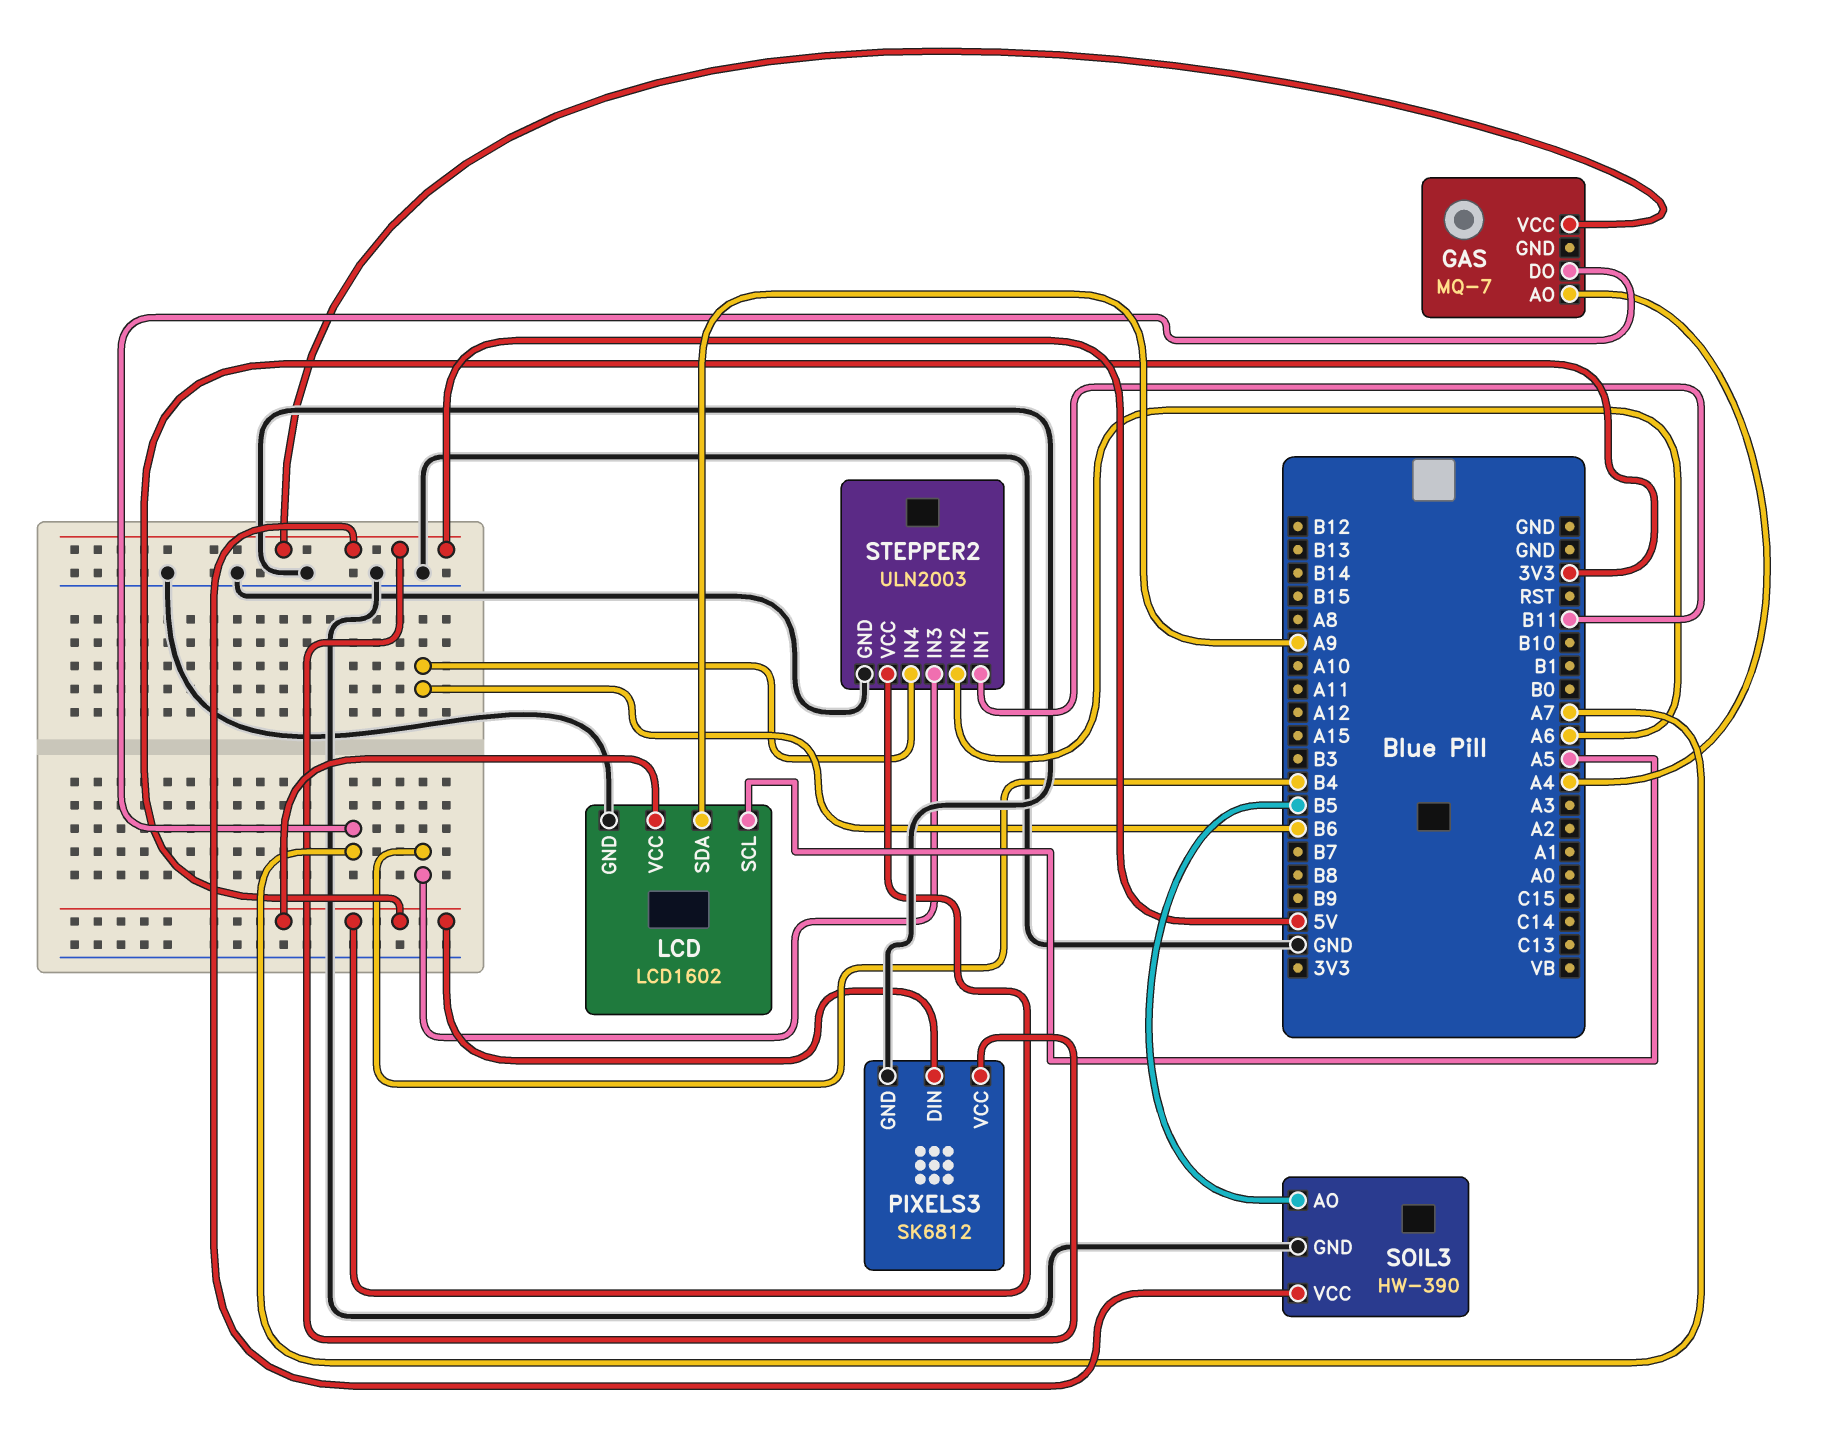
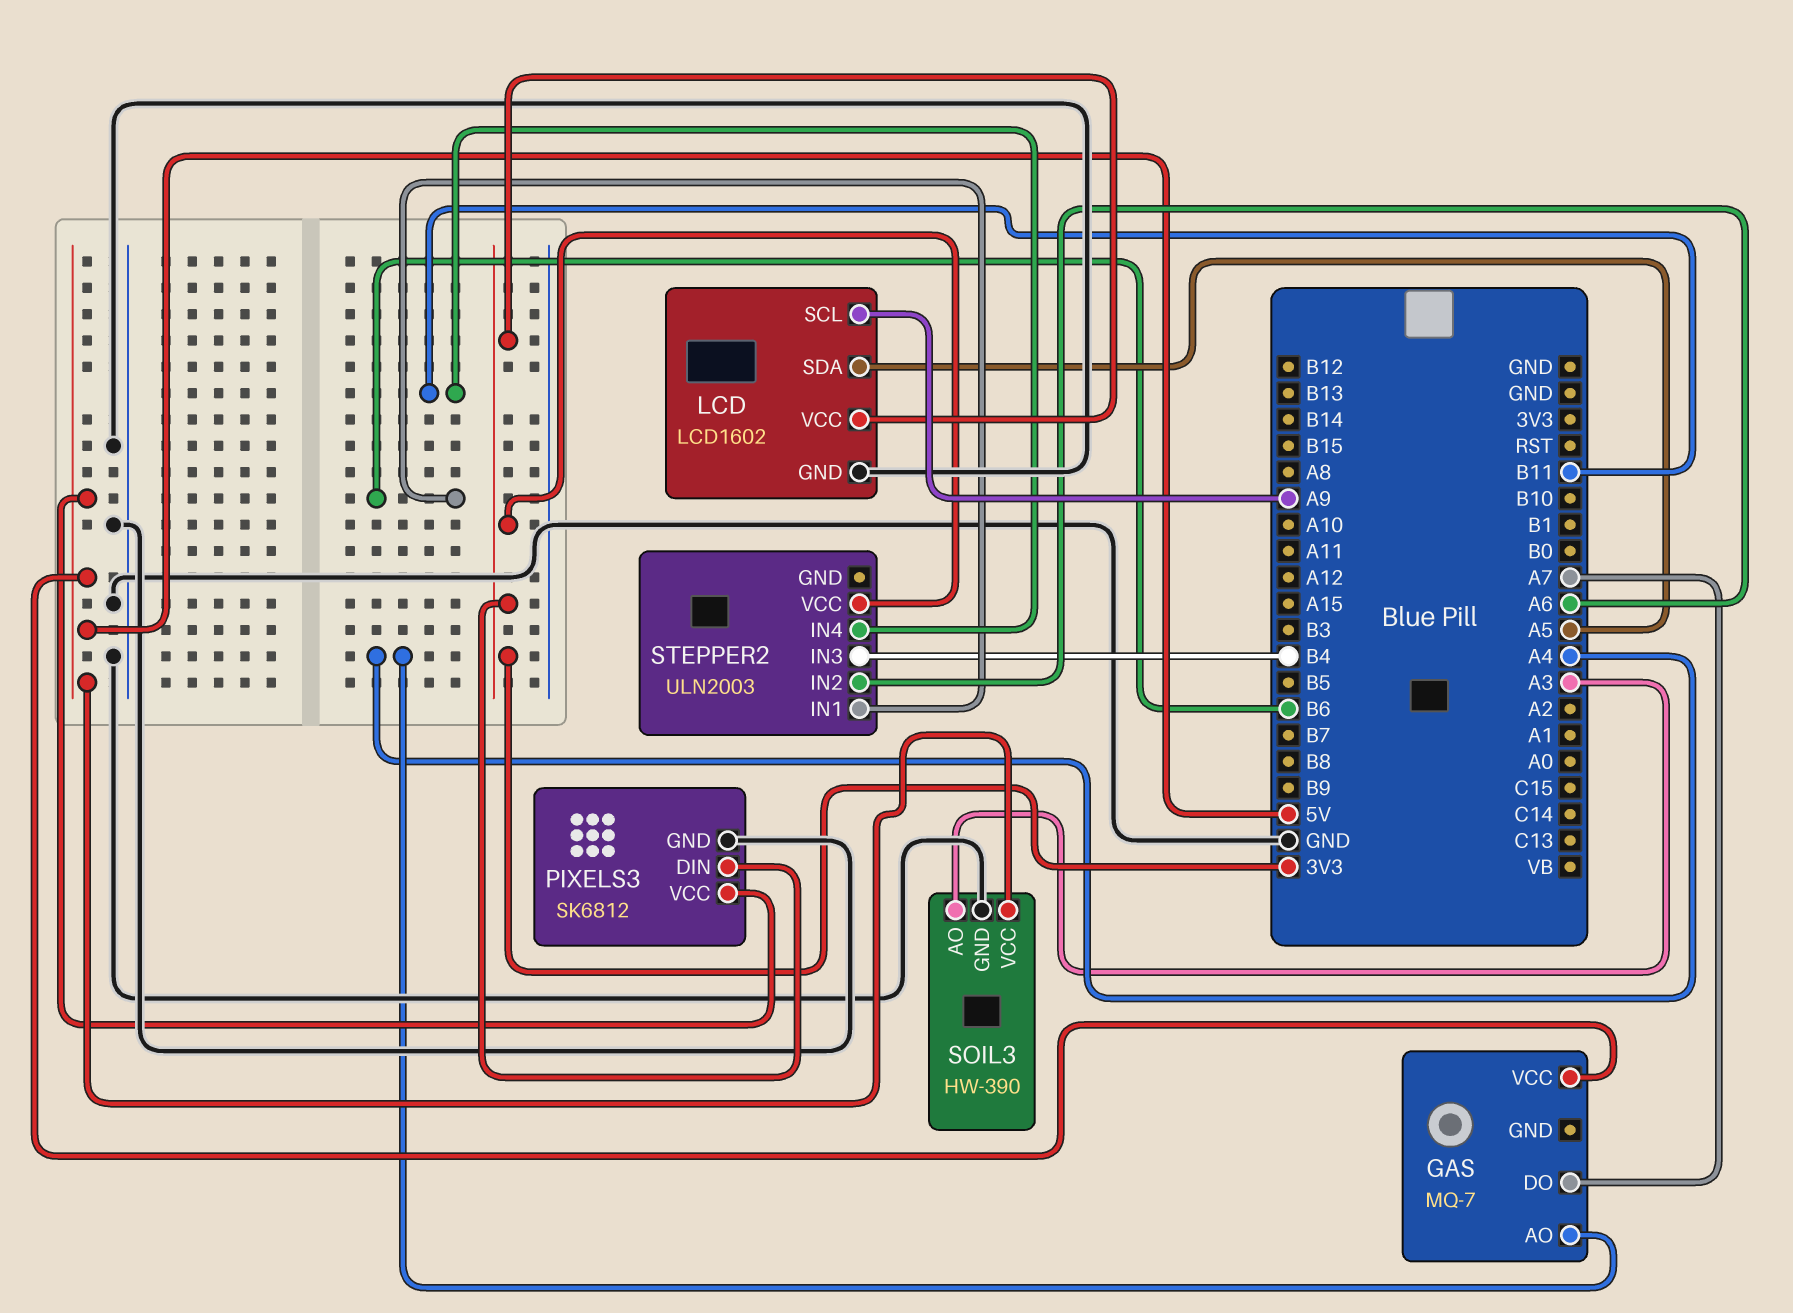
LCD pin SCL: A5 -> A9
LCD pin SDA: A9 -> A5
SOIL3 pin AO: B5 -> A3
STEPPER2 pin GND: GND -> none
STEPPER2 pin IN1: B11 -> B6
STEPPER2 pin IN4: B6 -> B11

